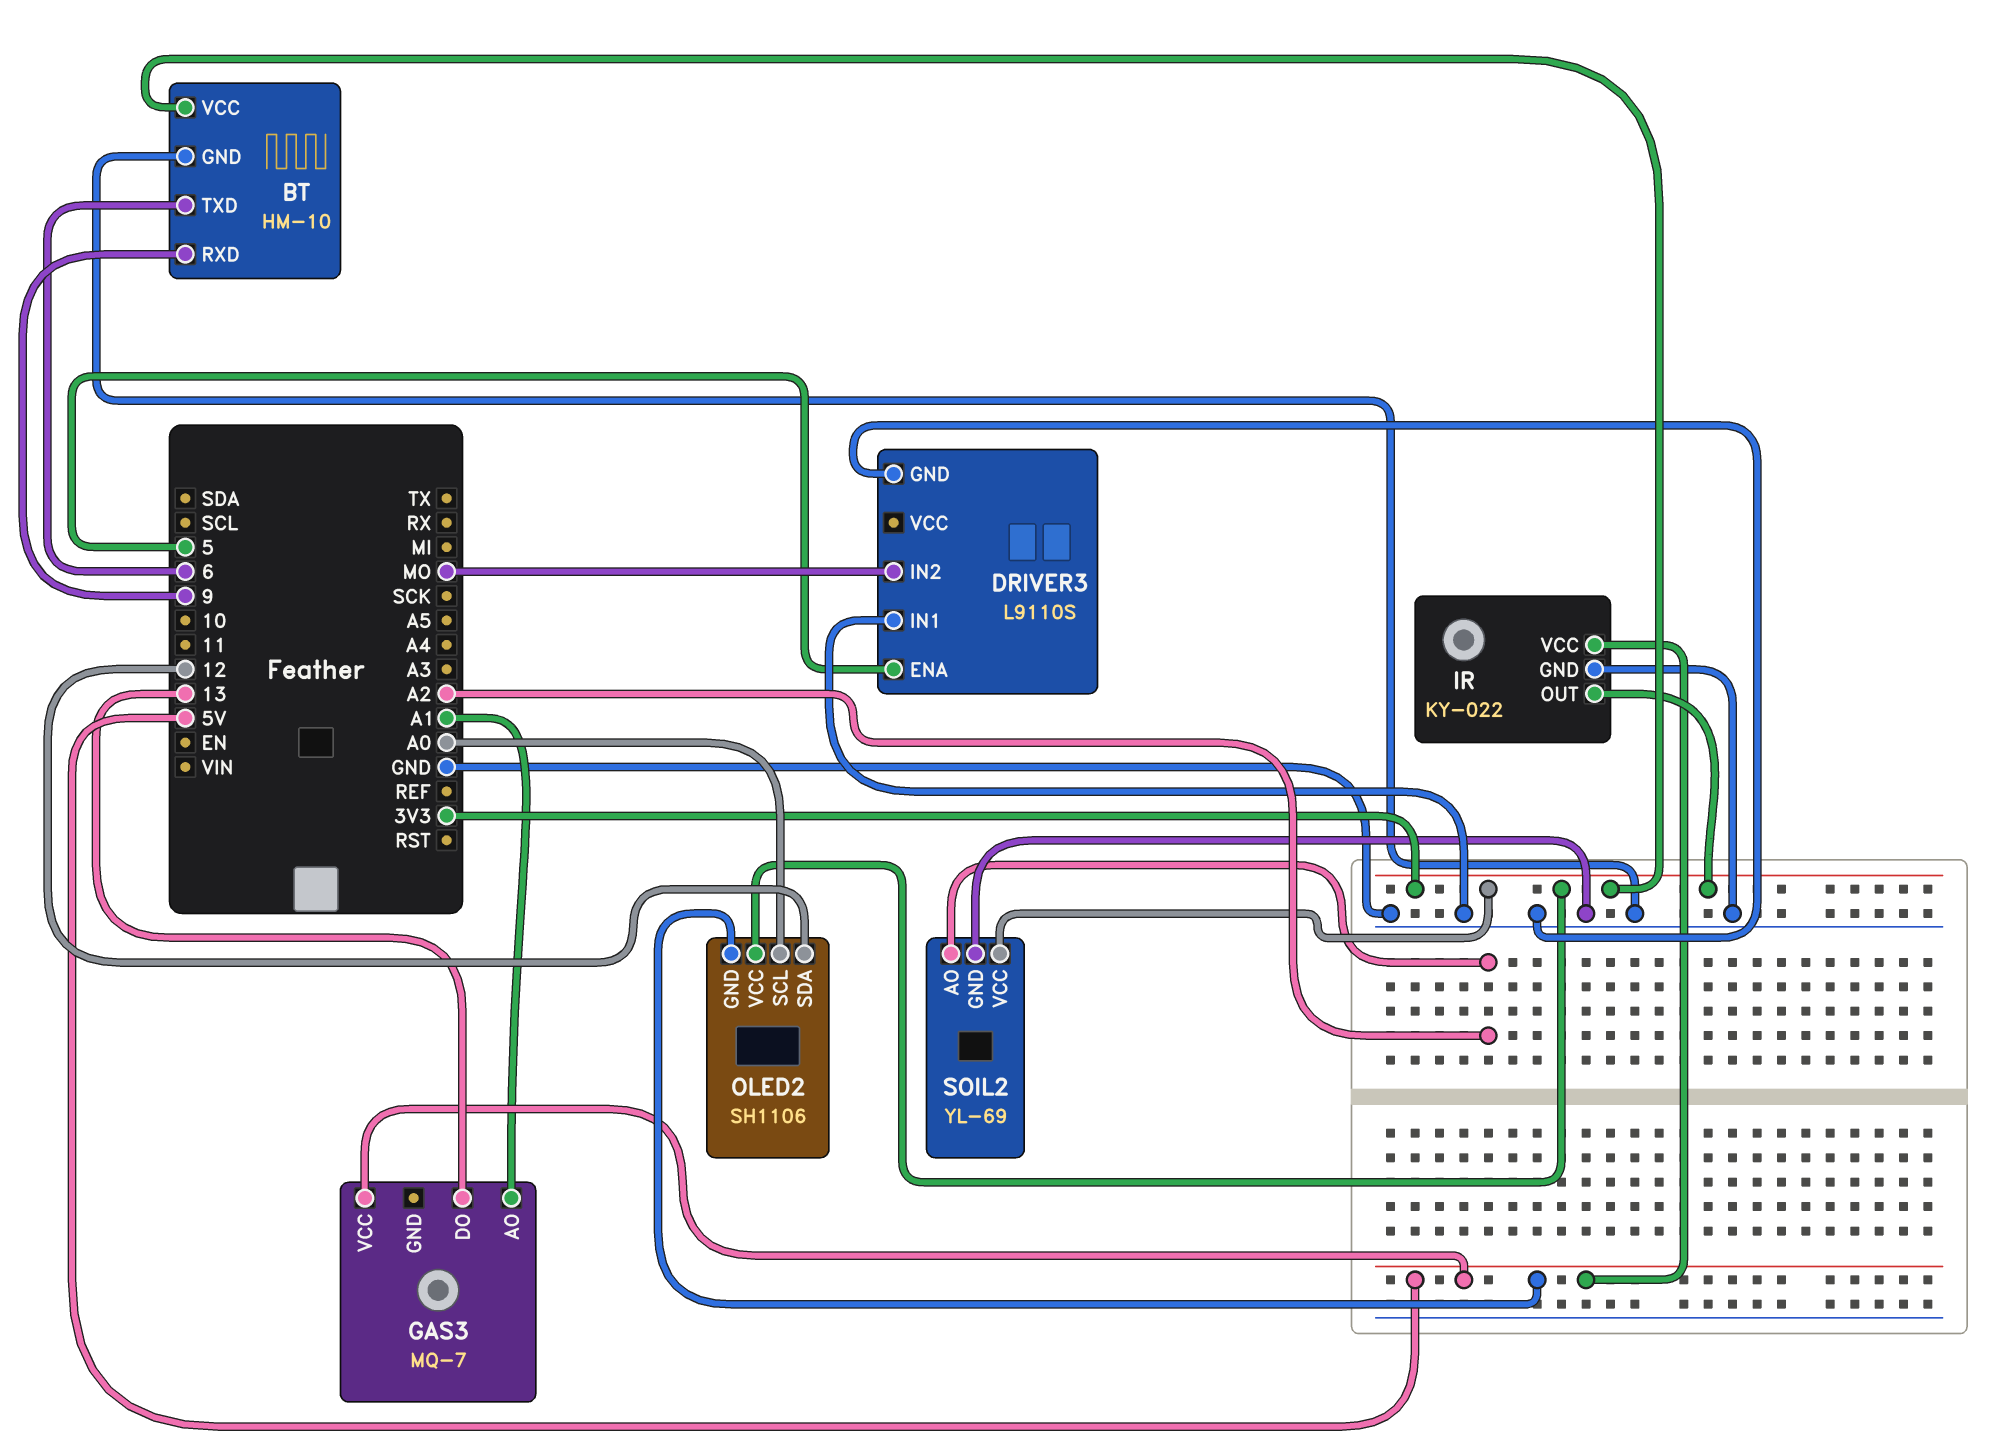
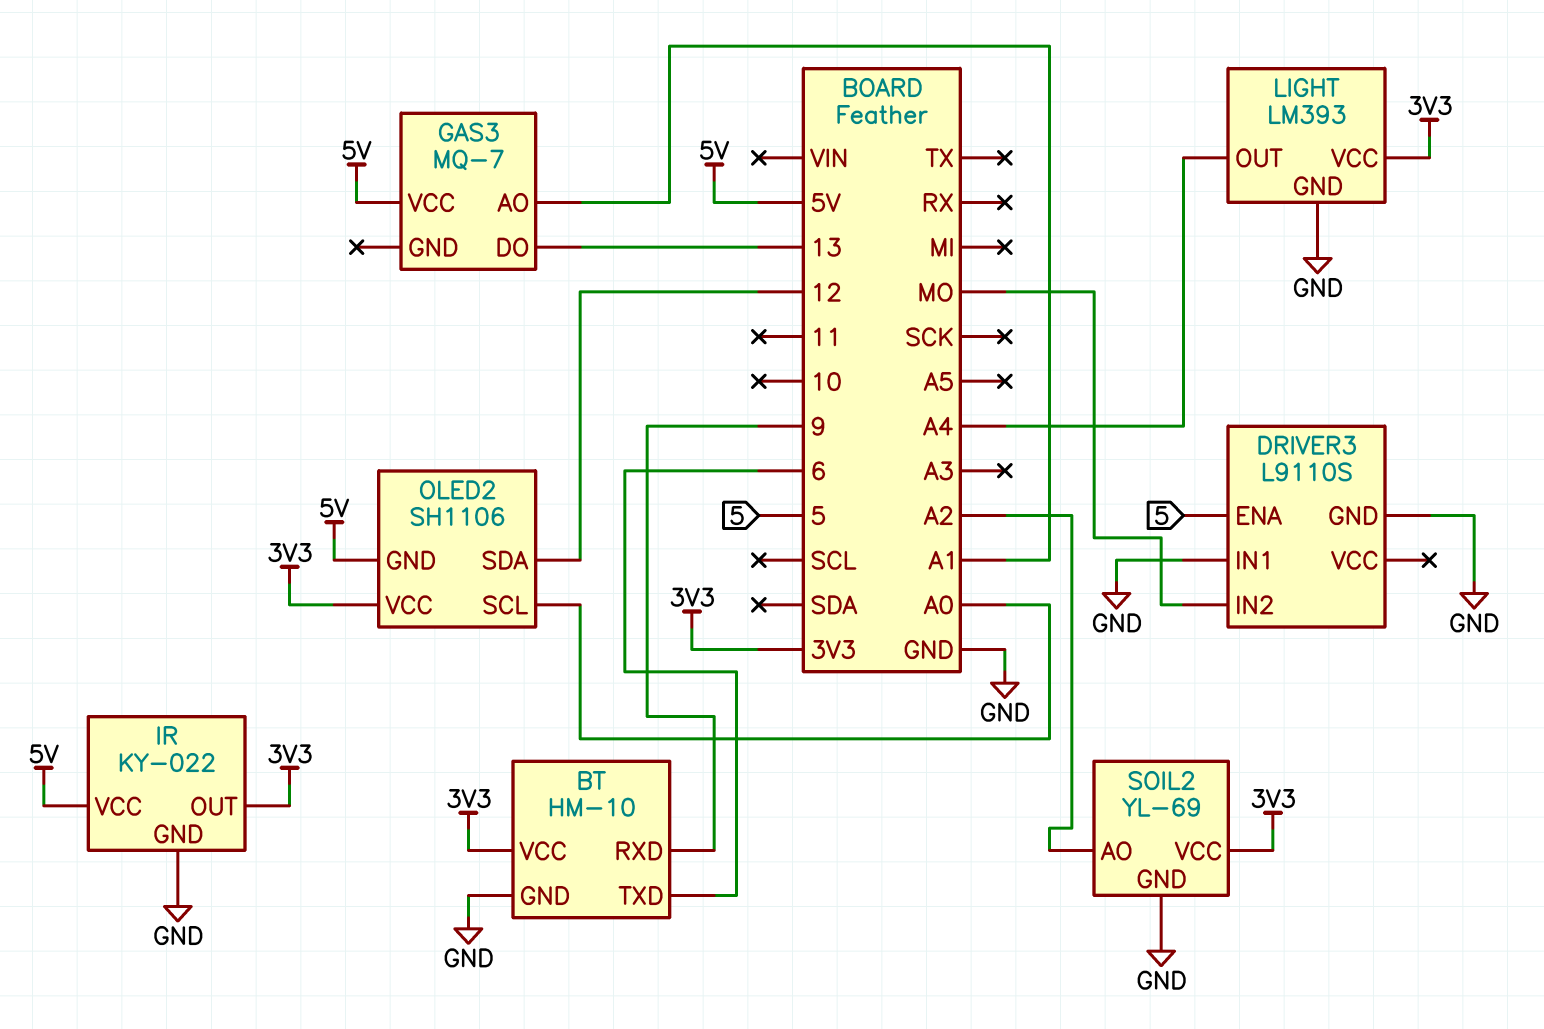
LIGHT: none -> LM393
LIGHT pin GND: none -> GND
LIGHT pin OUT: none -> A4
LIGHT pin VCC: none -> 3V3

